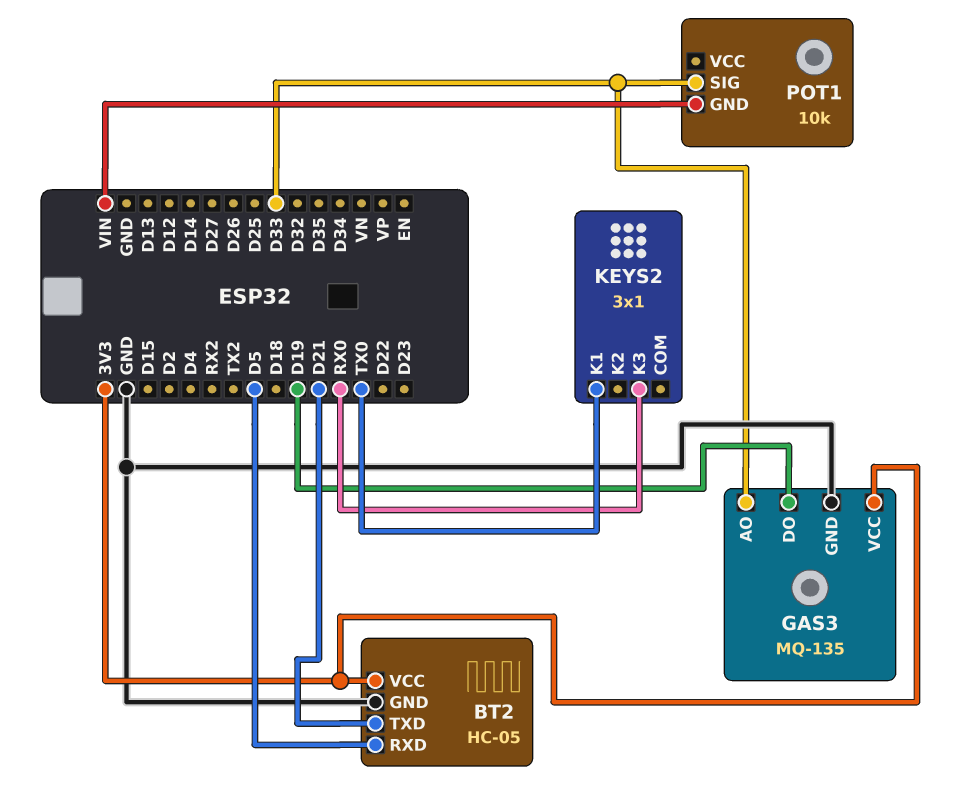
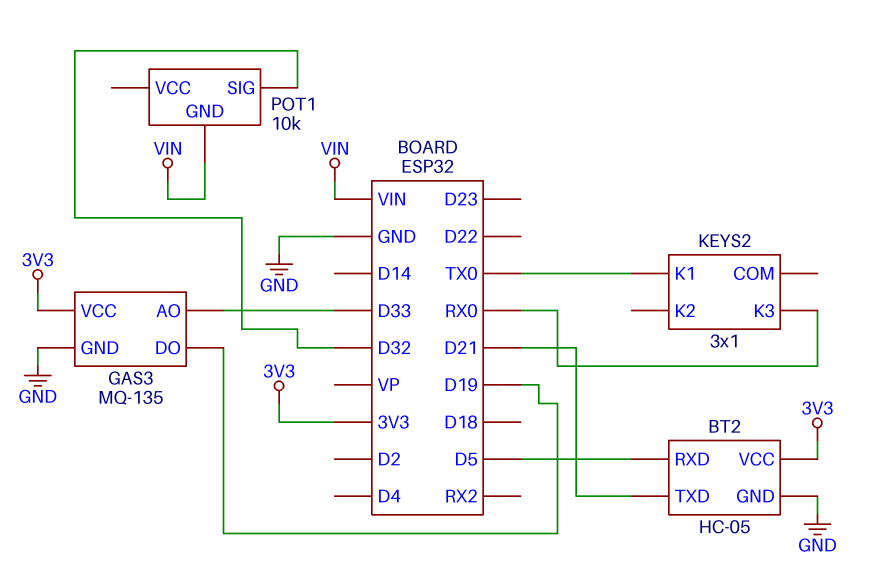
POT1 pin SIG: D33 -> D32

